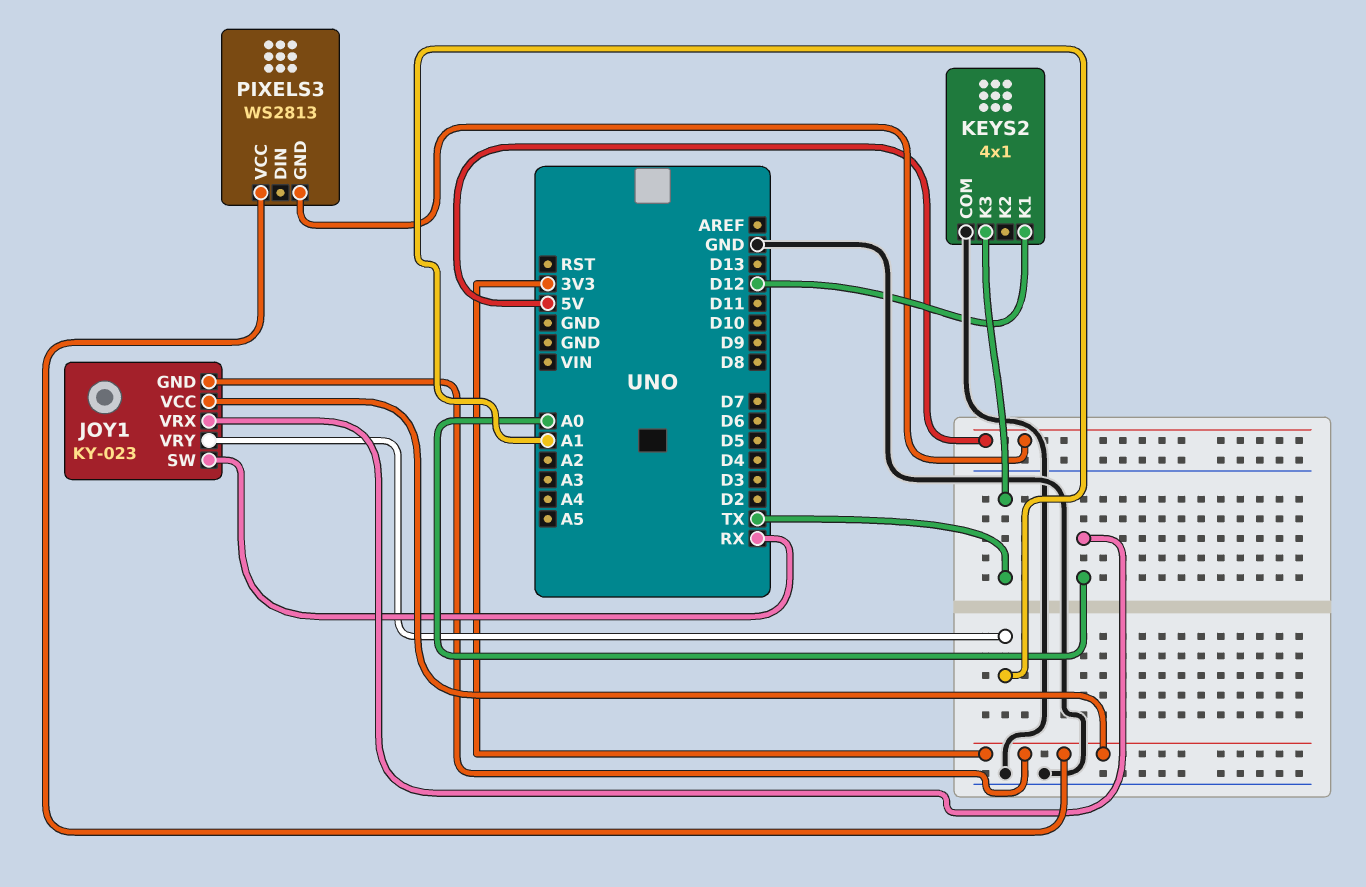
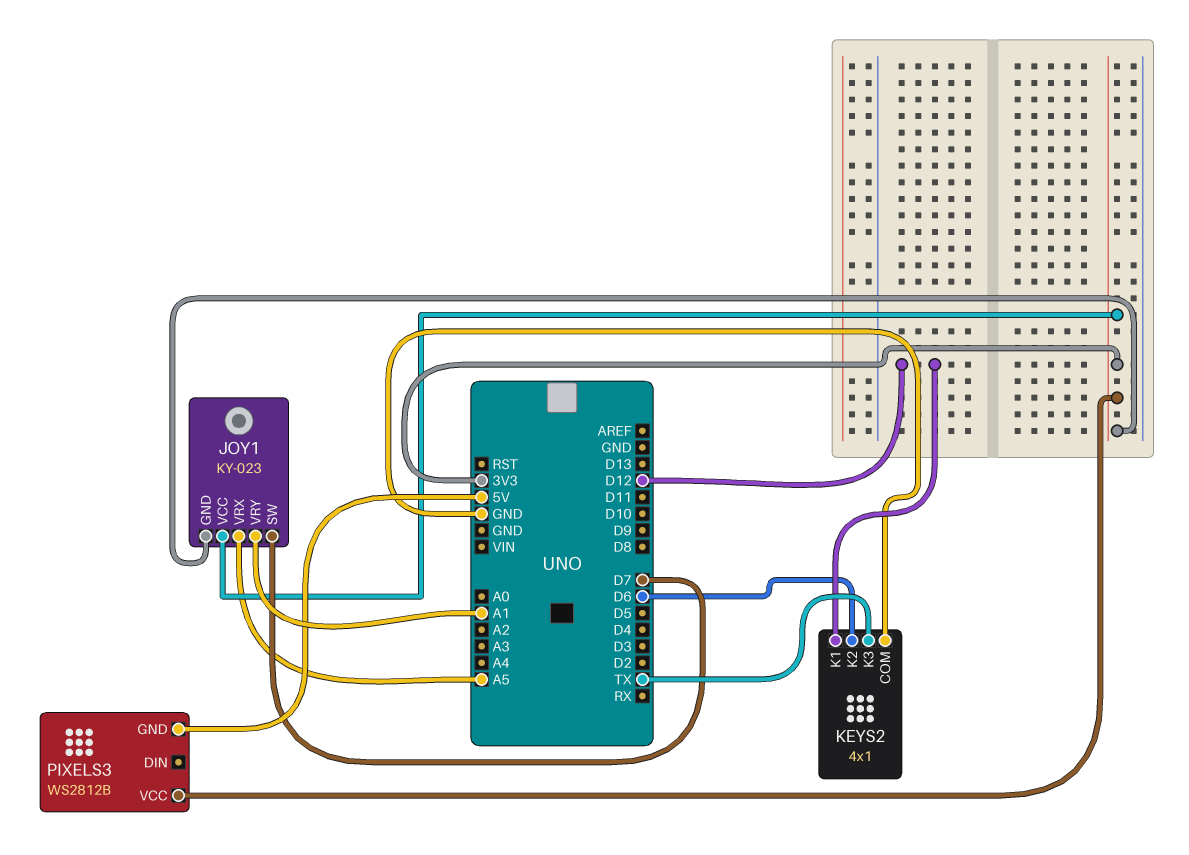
JOY1 pin SW: RX -> D7
JOY1 pin VRX: A0 -> A5
KEYS2 pin K2: none -> D6
PIXELS3: WS2813 -> WS2812B

